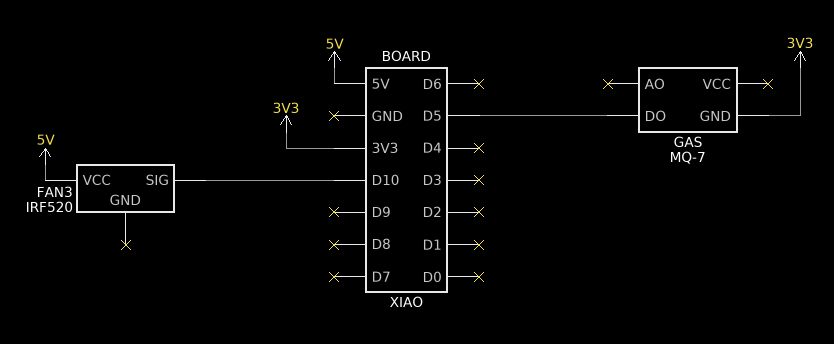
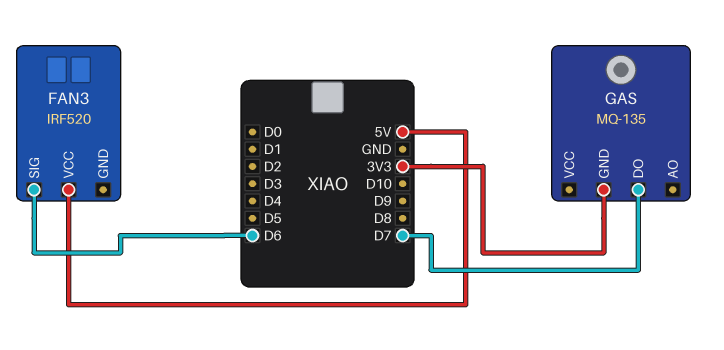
FAN3 pin SIG: D10 -> D6
GAS: MQ-7 -> MQ-135
GAS pin DO: D5 -> D7

